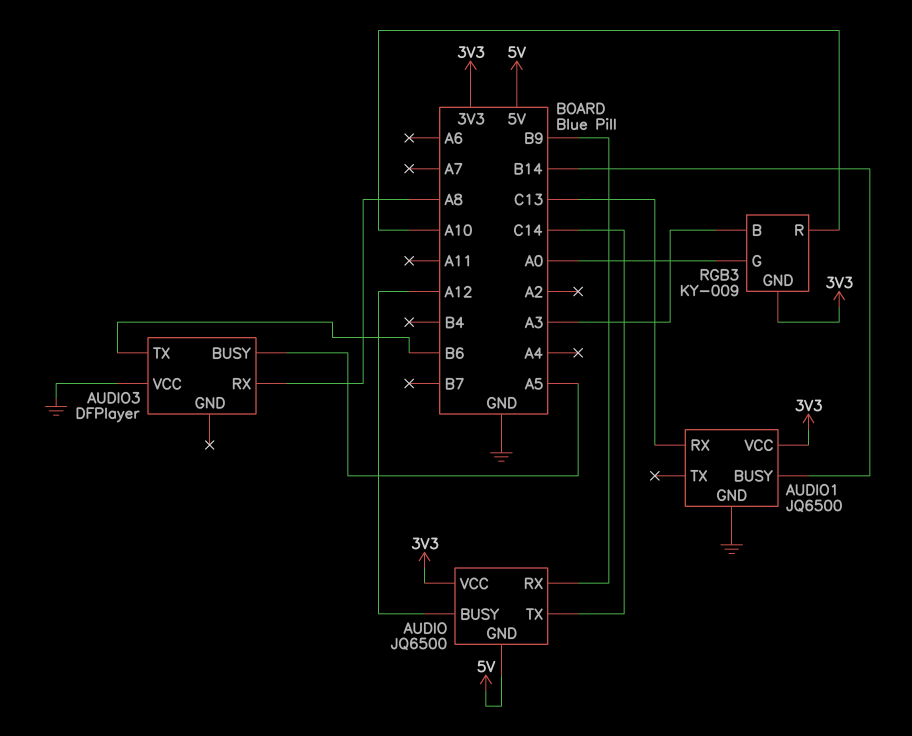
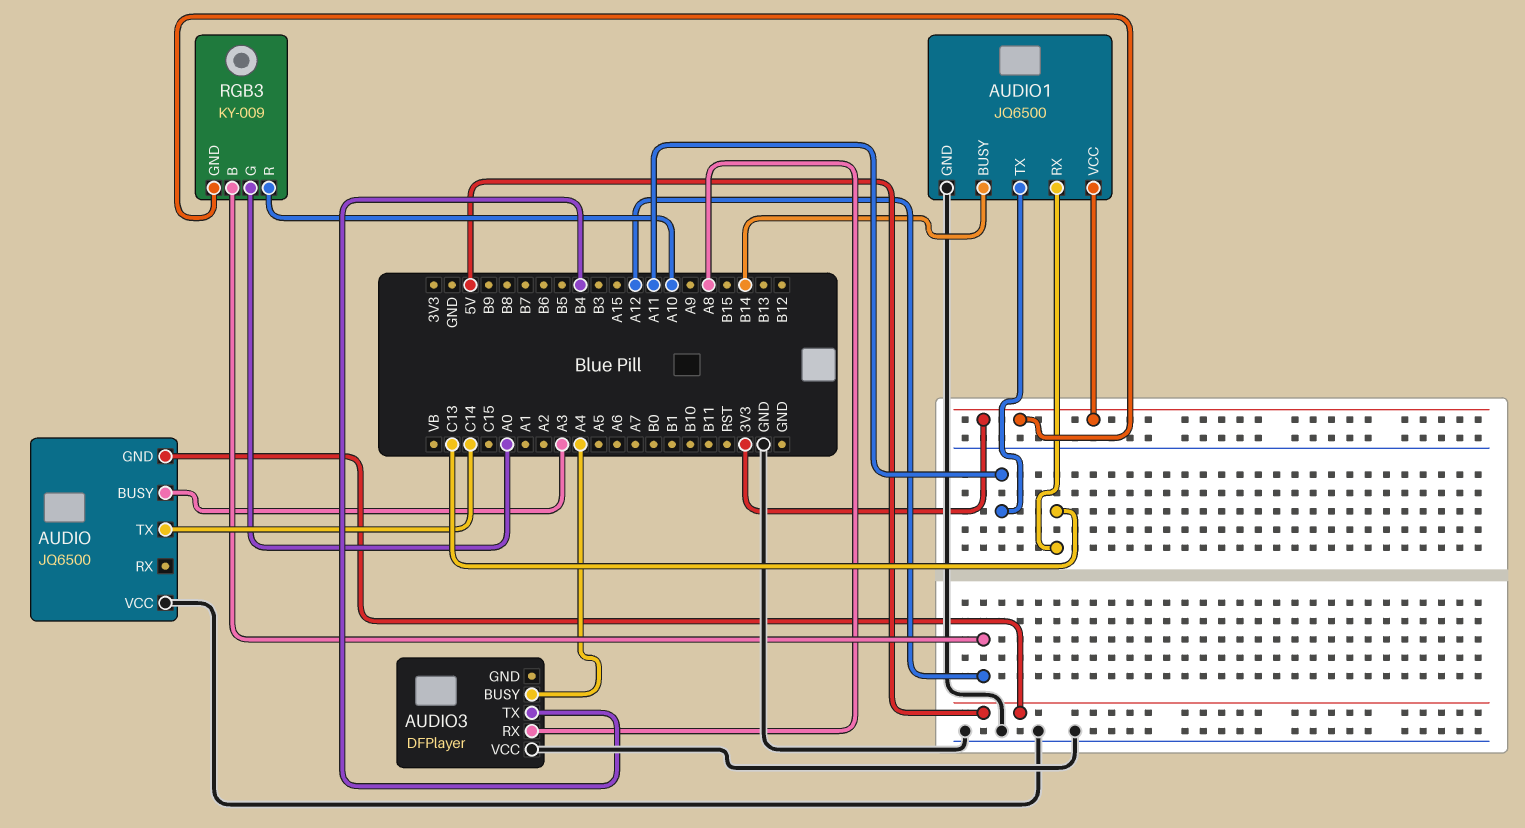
AUDIO pin BUSY: A12 -> A3
AUDIO pin RX: B9 -> none
AUDIO pin VCC: 3V3 -> GND
AUDIO1 pin TX: none -> A11
AUDIO3 pin BUSY: A5 -> A4
AUDIO3 pin TX: B6 -> B4
RGB3 pin B: A3 -> A12

